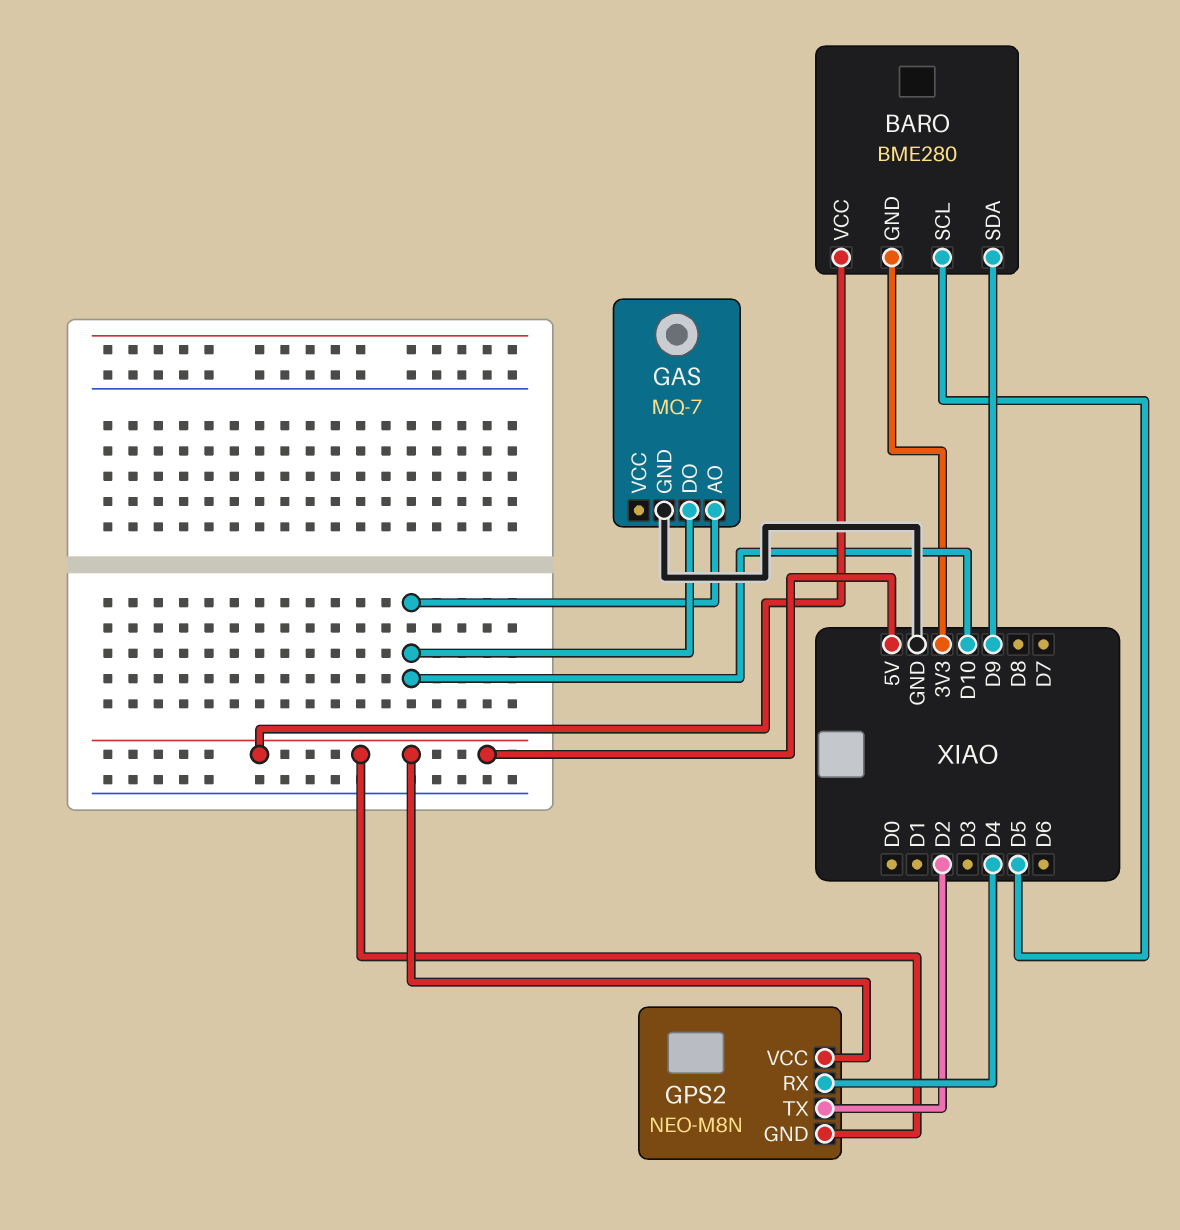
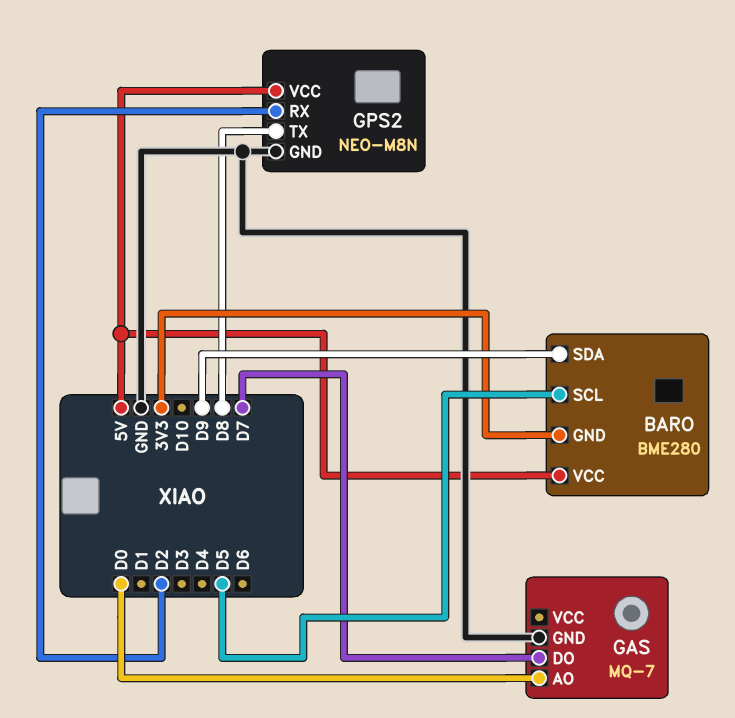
GAS pin AO: D10 -> D0
GAS pin DO: D10 -> D7
GPS2 pin GND: 5V -> GND
GPS2 pin RX: D4 -> D2
GPS2 pin TX: D2 -> D8

